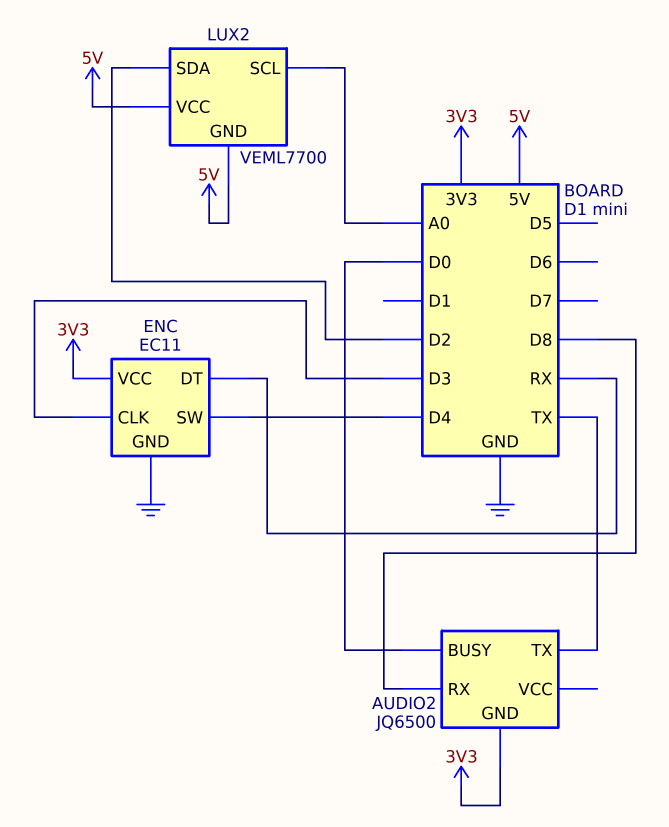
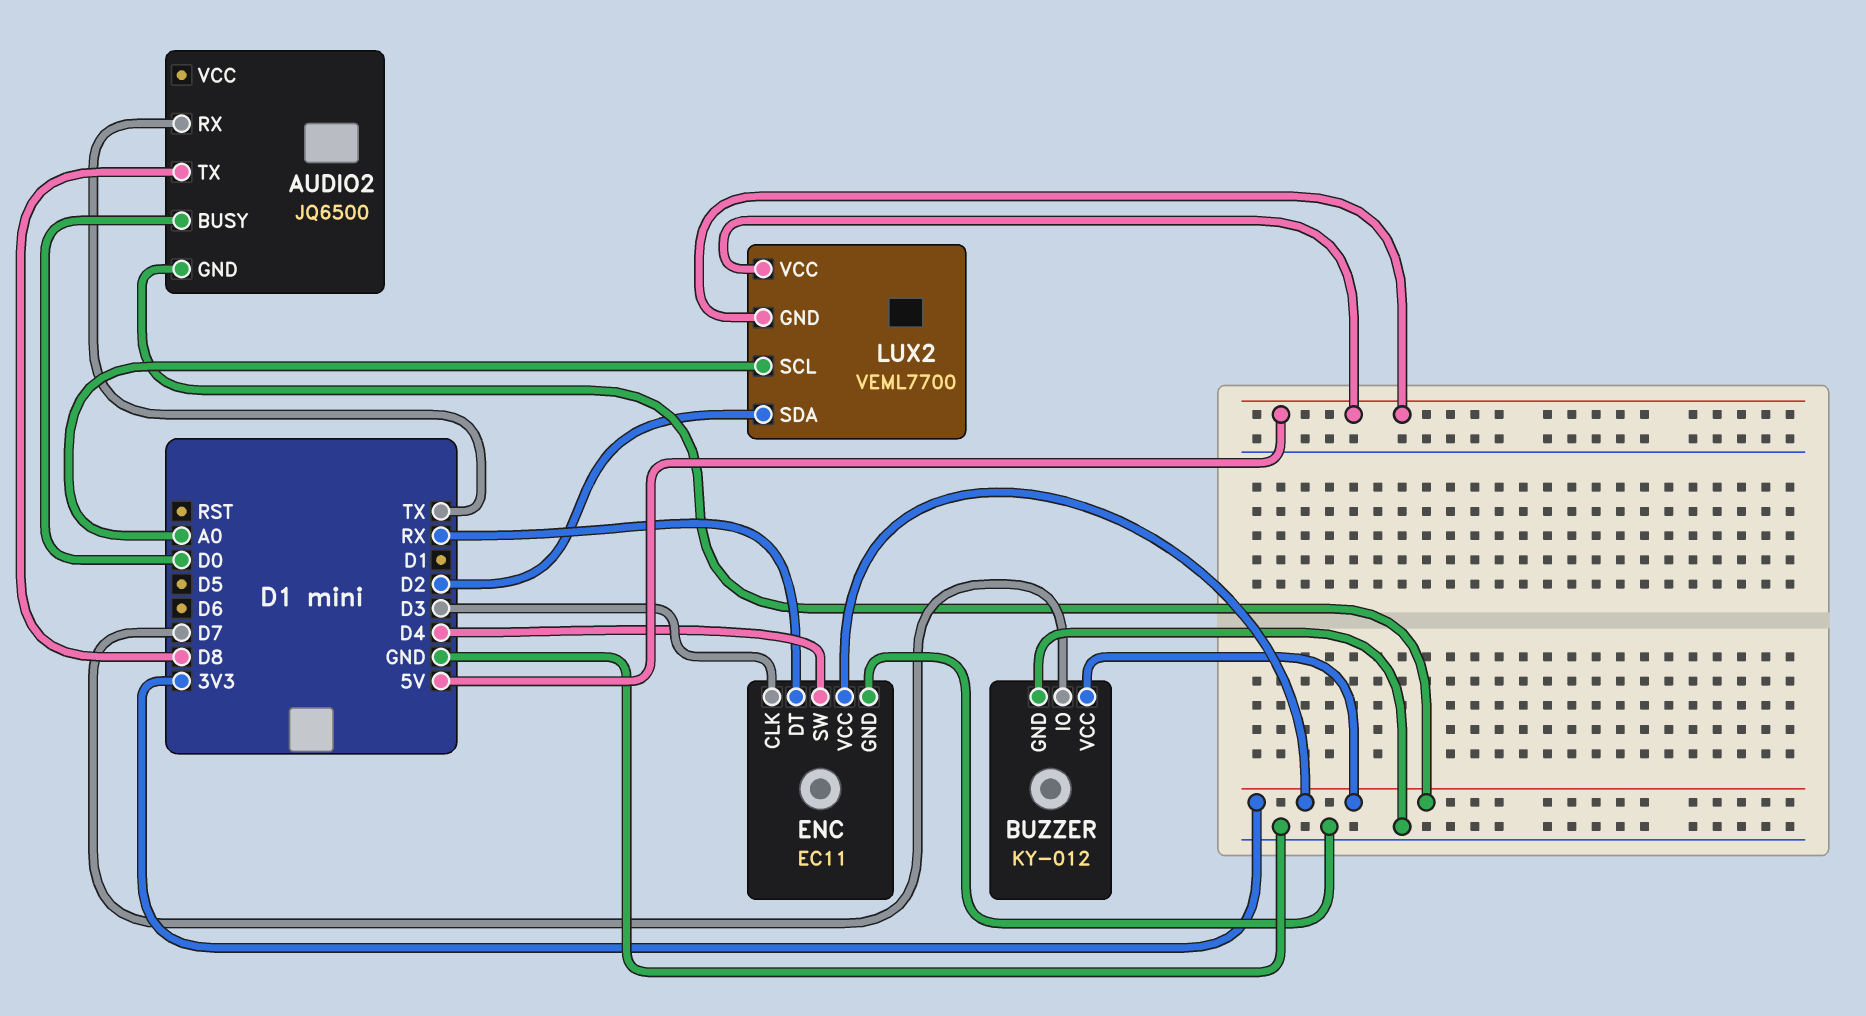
AUDIO2 pin RX: D8 -> TX
AUDIO2 pin TX: TX -> D8
BUZZER: none -> KY-012
BUZZER pin GND: none -> GND
BUZZER pin IO: none -> D7
BUZZER pin VCC: none -> 3V3

